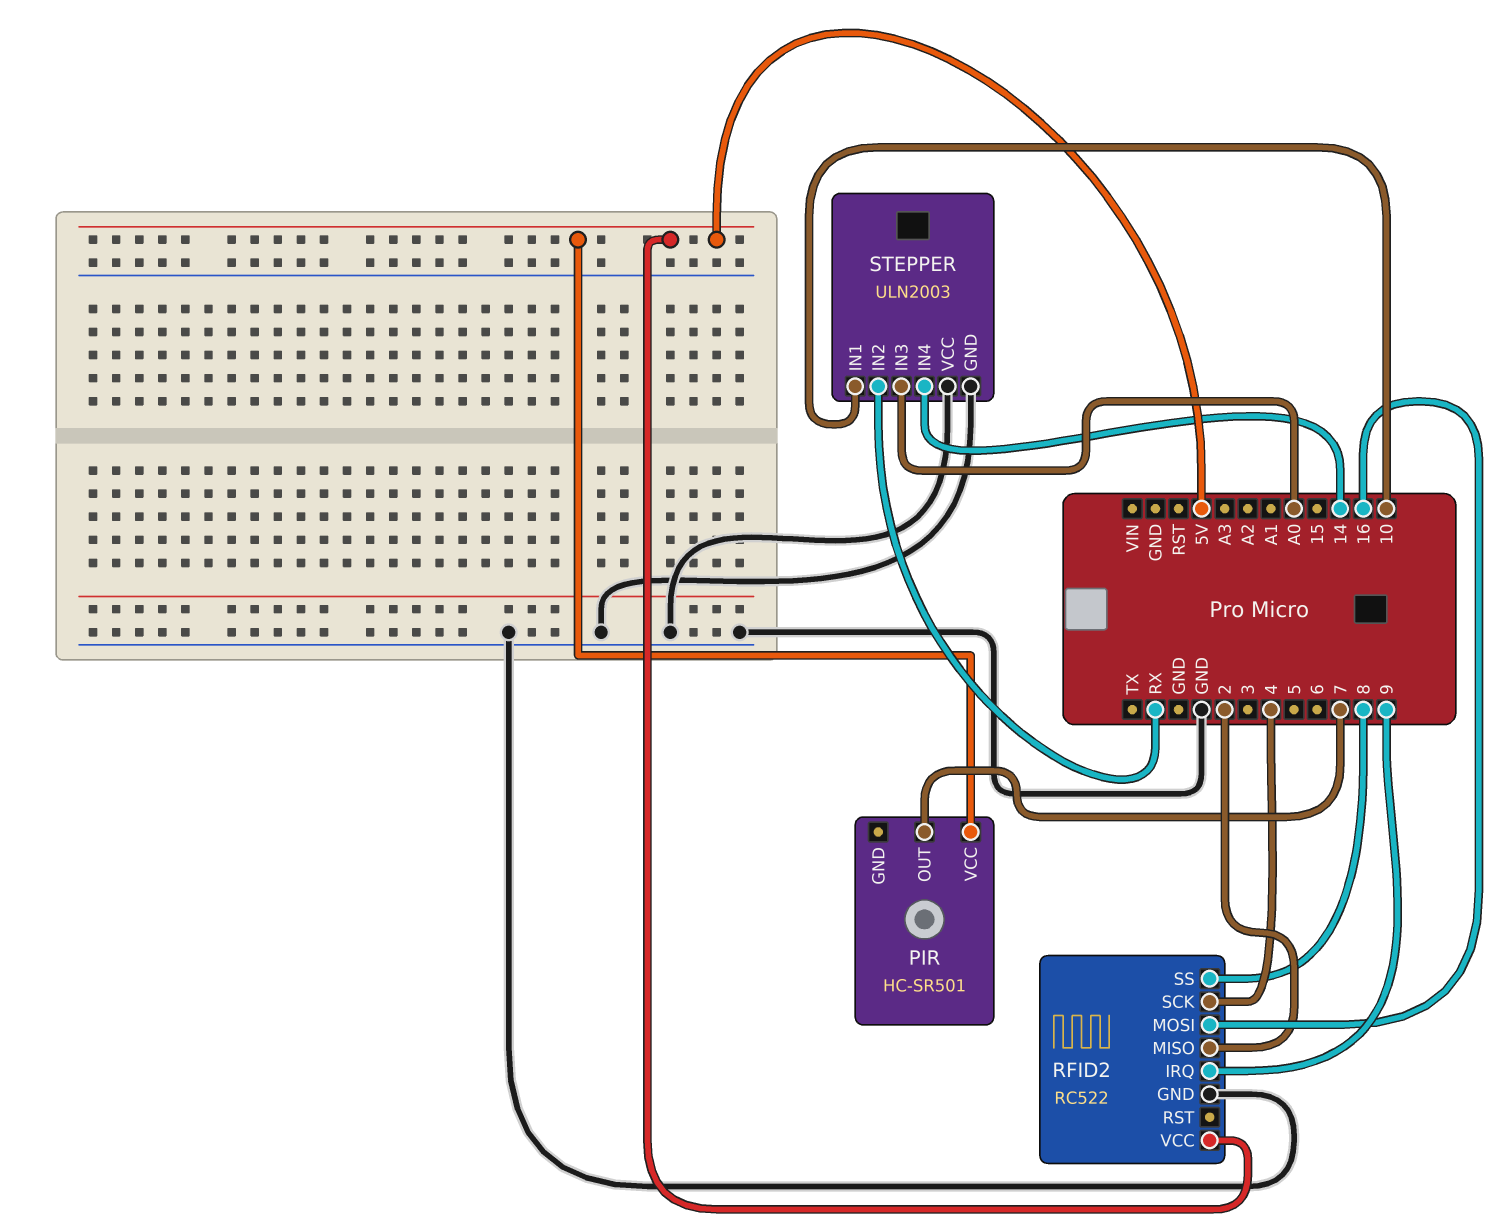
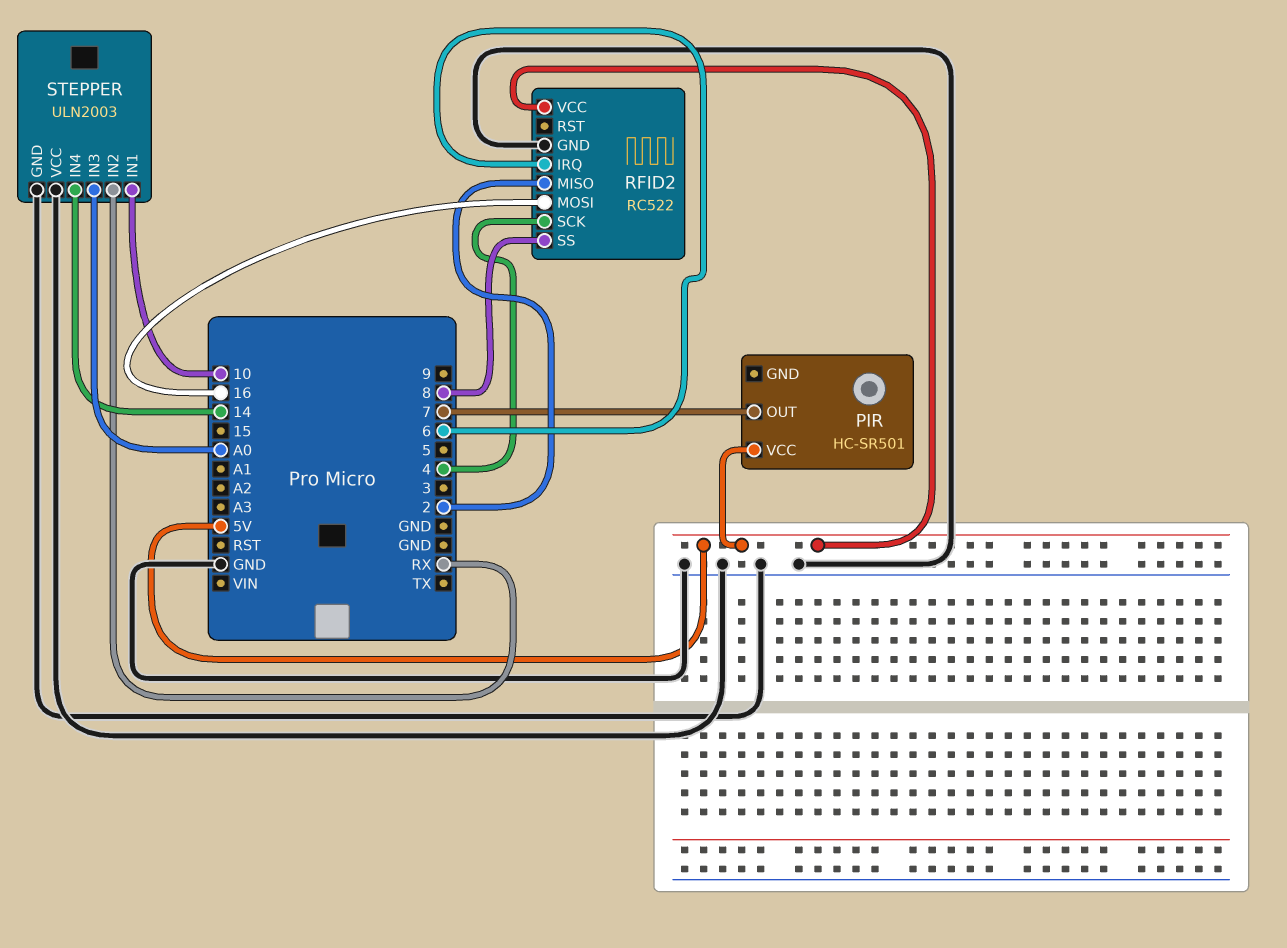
RFID2 pin IRQ: 9 -> 6

